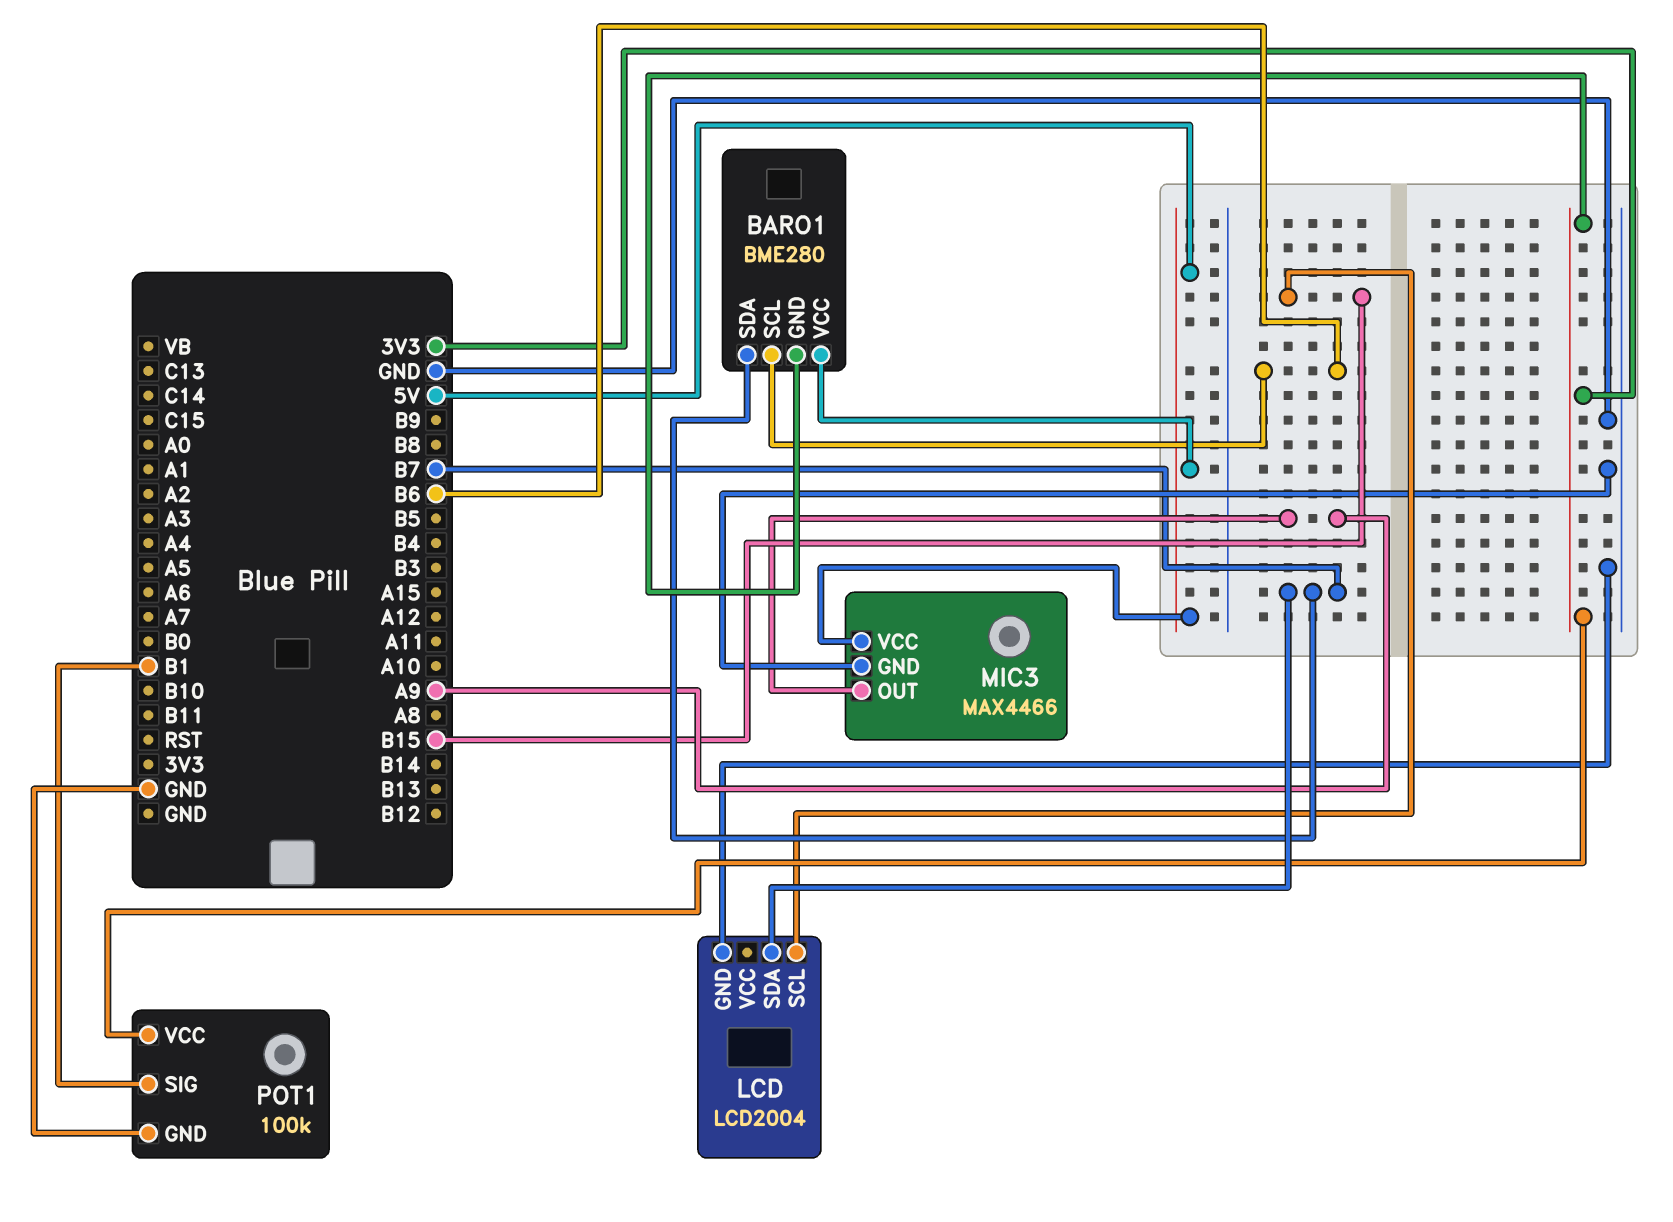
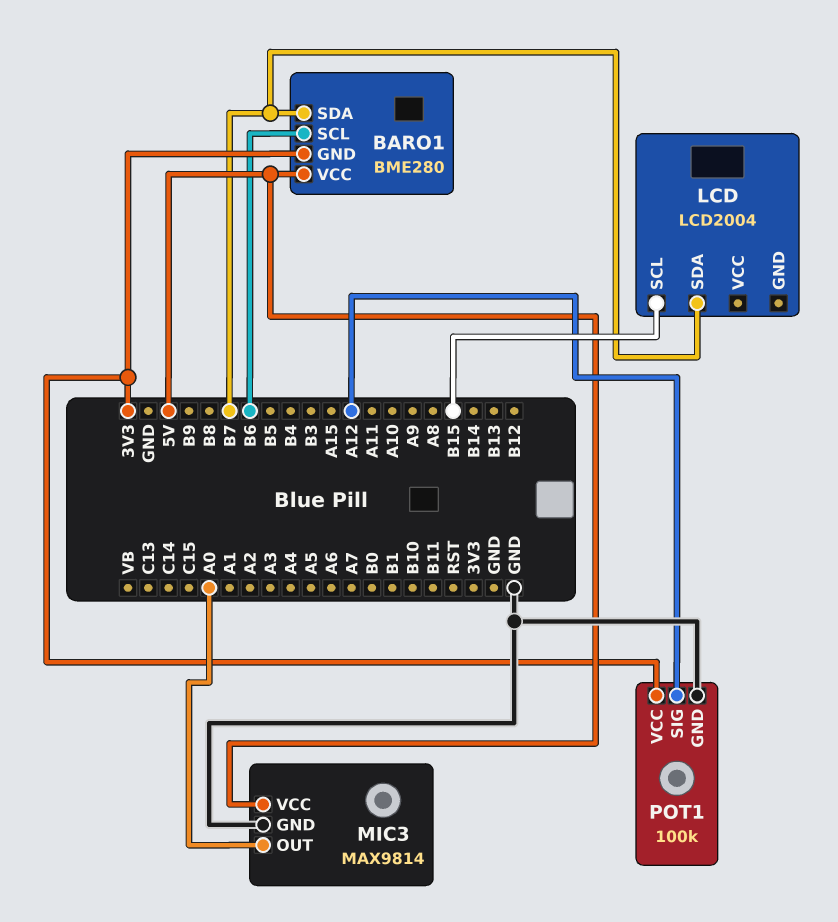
LCD pin GND: GND -> none
MIC3: MAX4466 -> MAX9814
MIC3 pin OUT: A9 -> A0
POT1 pin SIG: B1 -> A12

